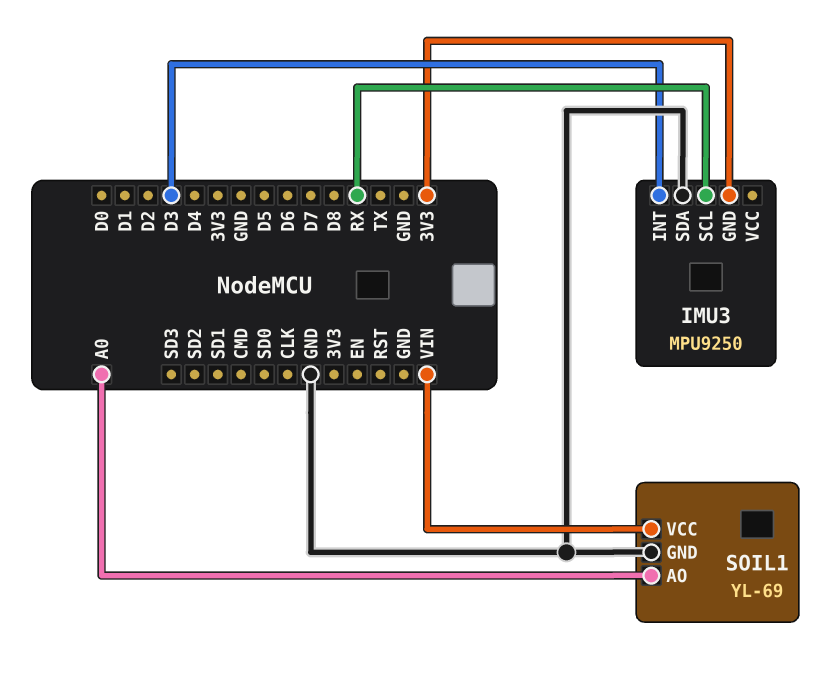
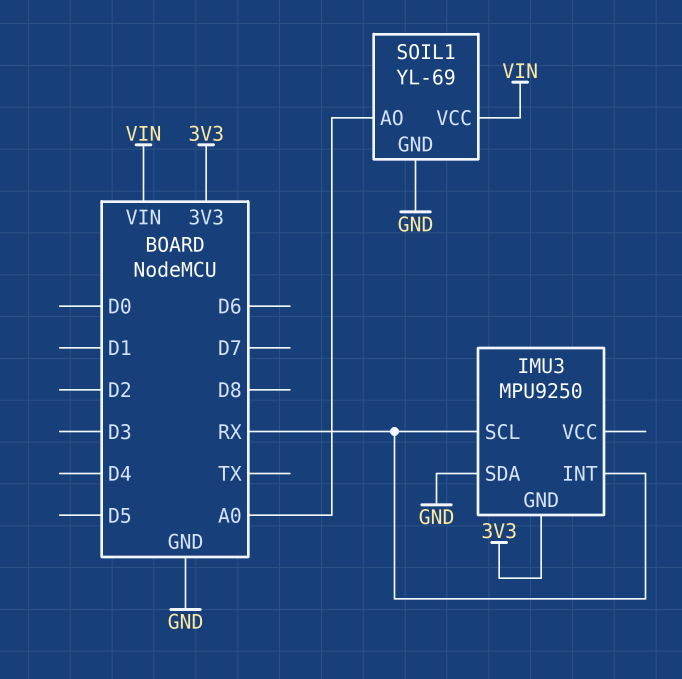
IMU3 pin INT: D3 -> RX

